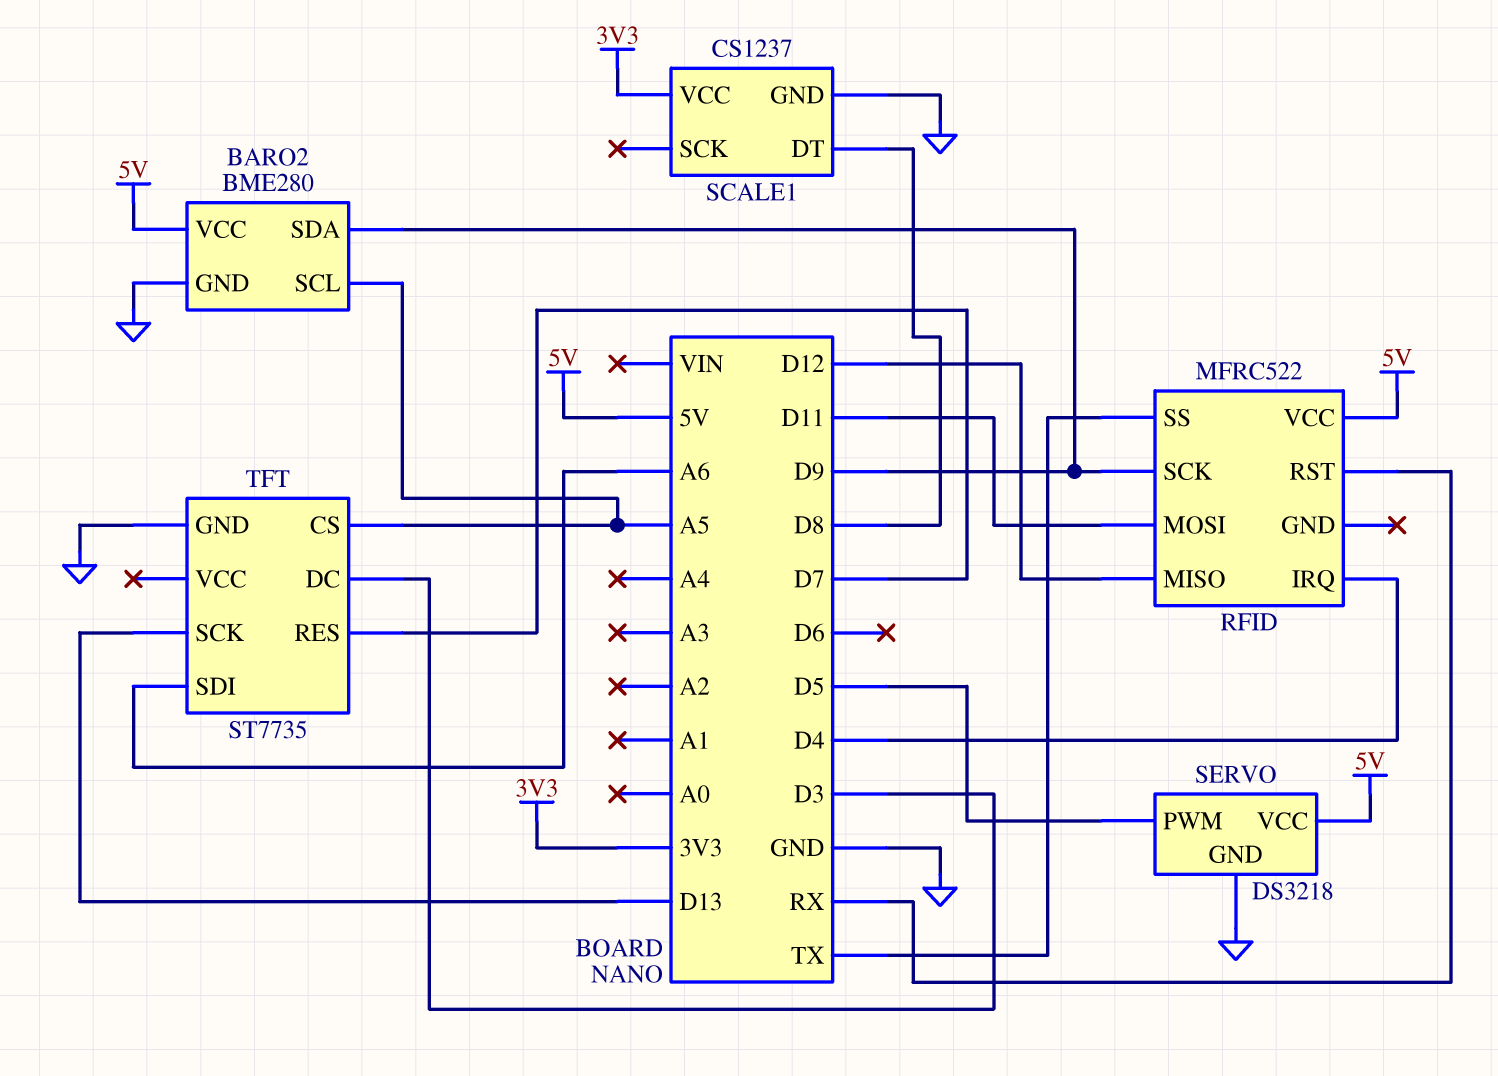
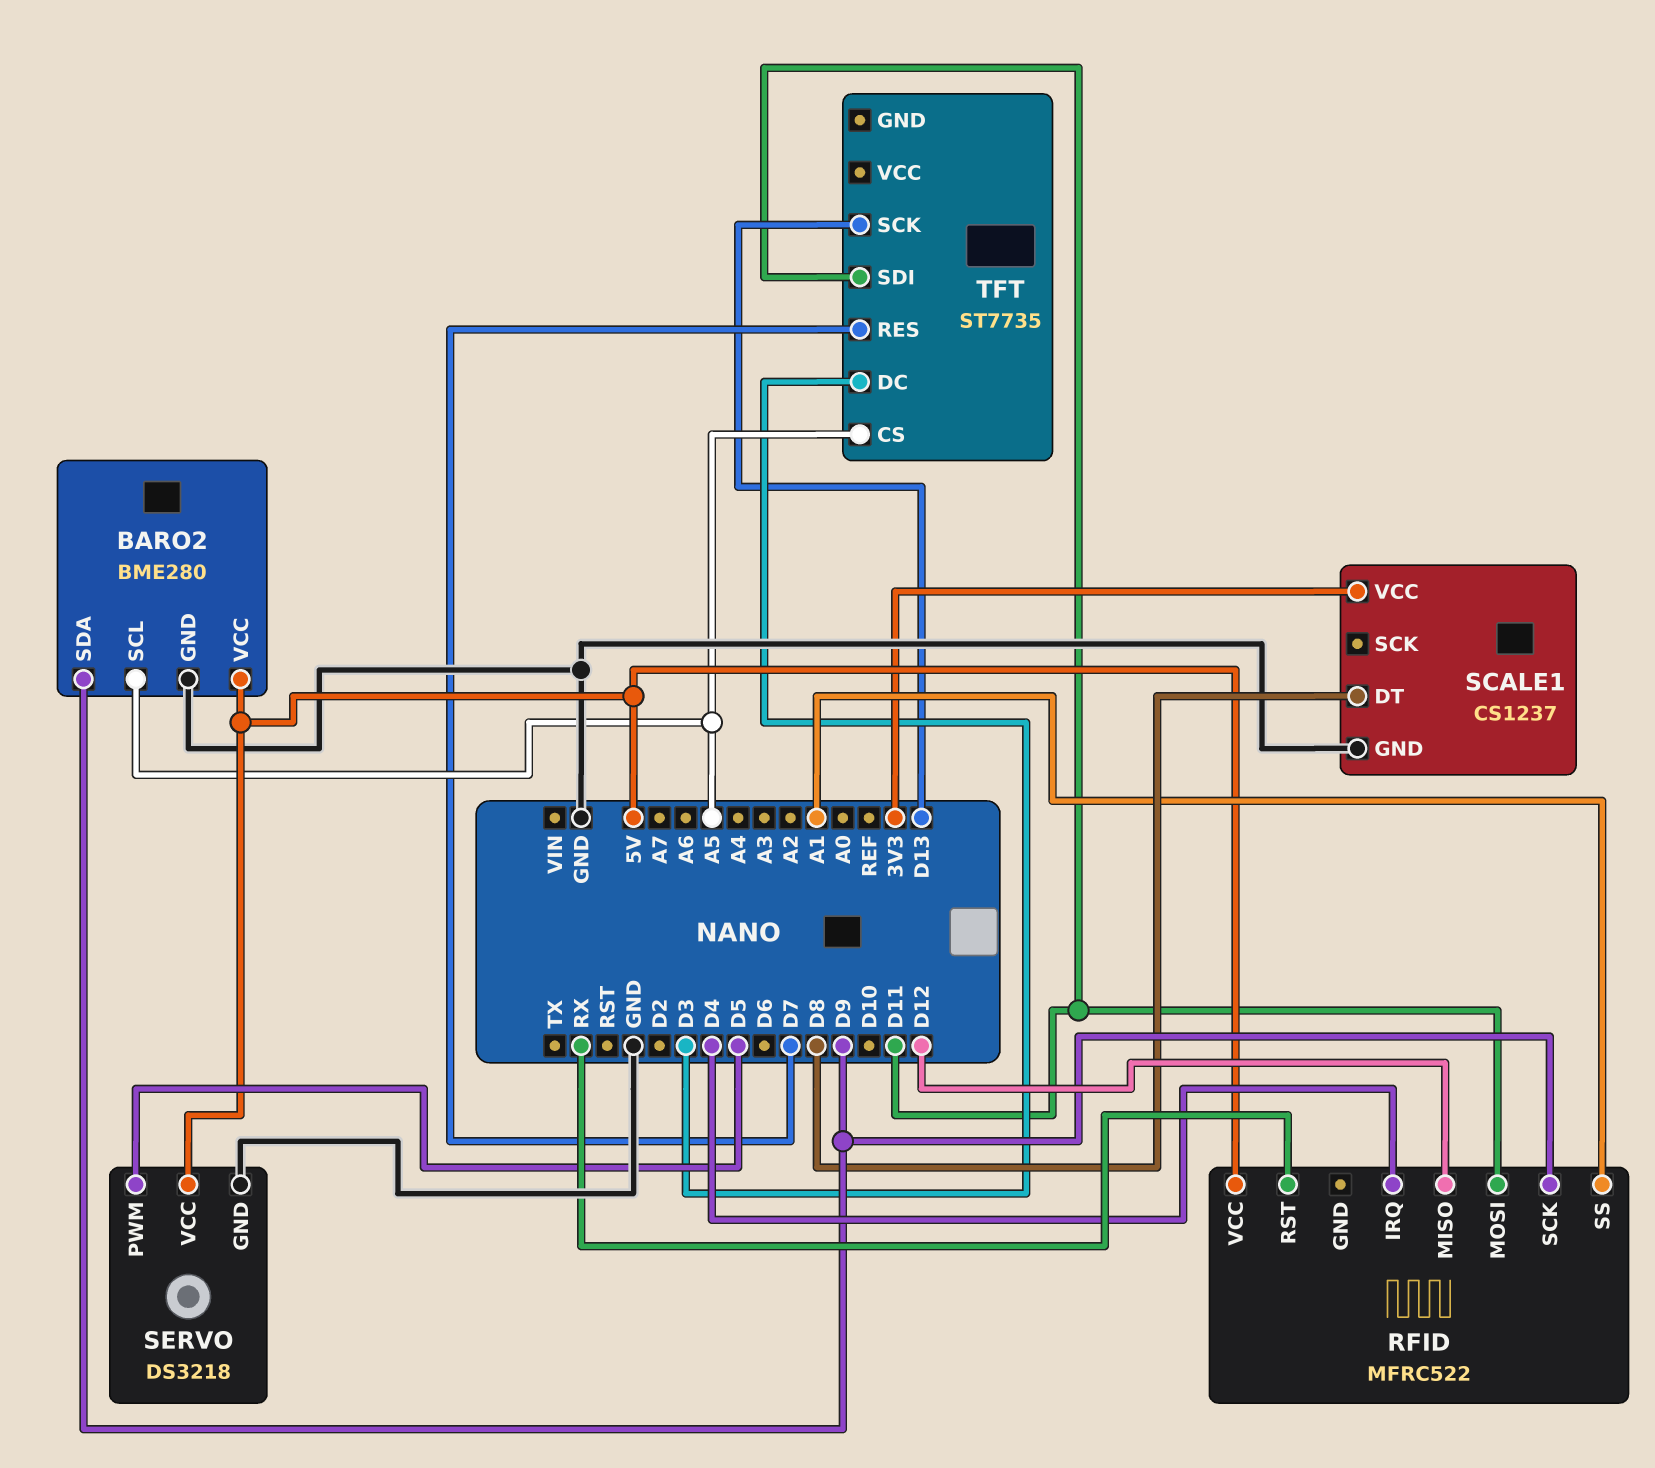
RFID pin SS: TX -> A1
TFT pin GND: GND -> none
TFT pin SDI: A6 -> D11

